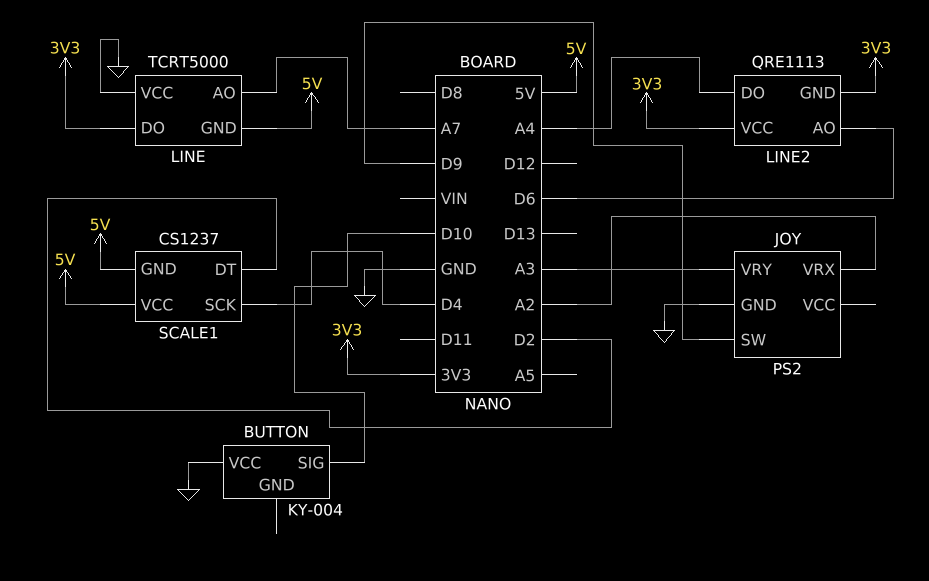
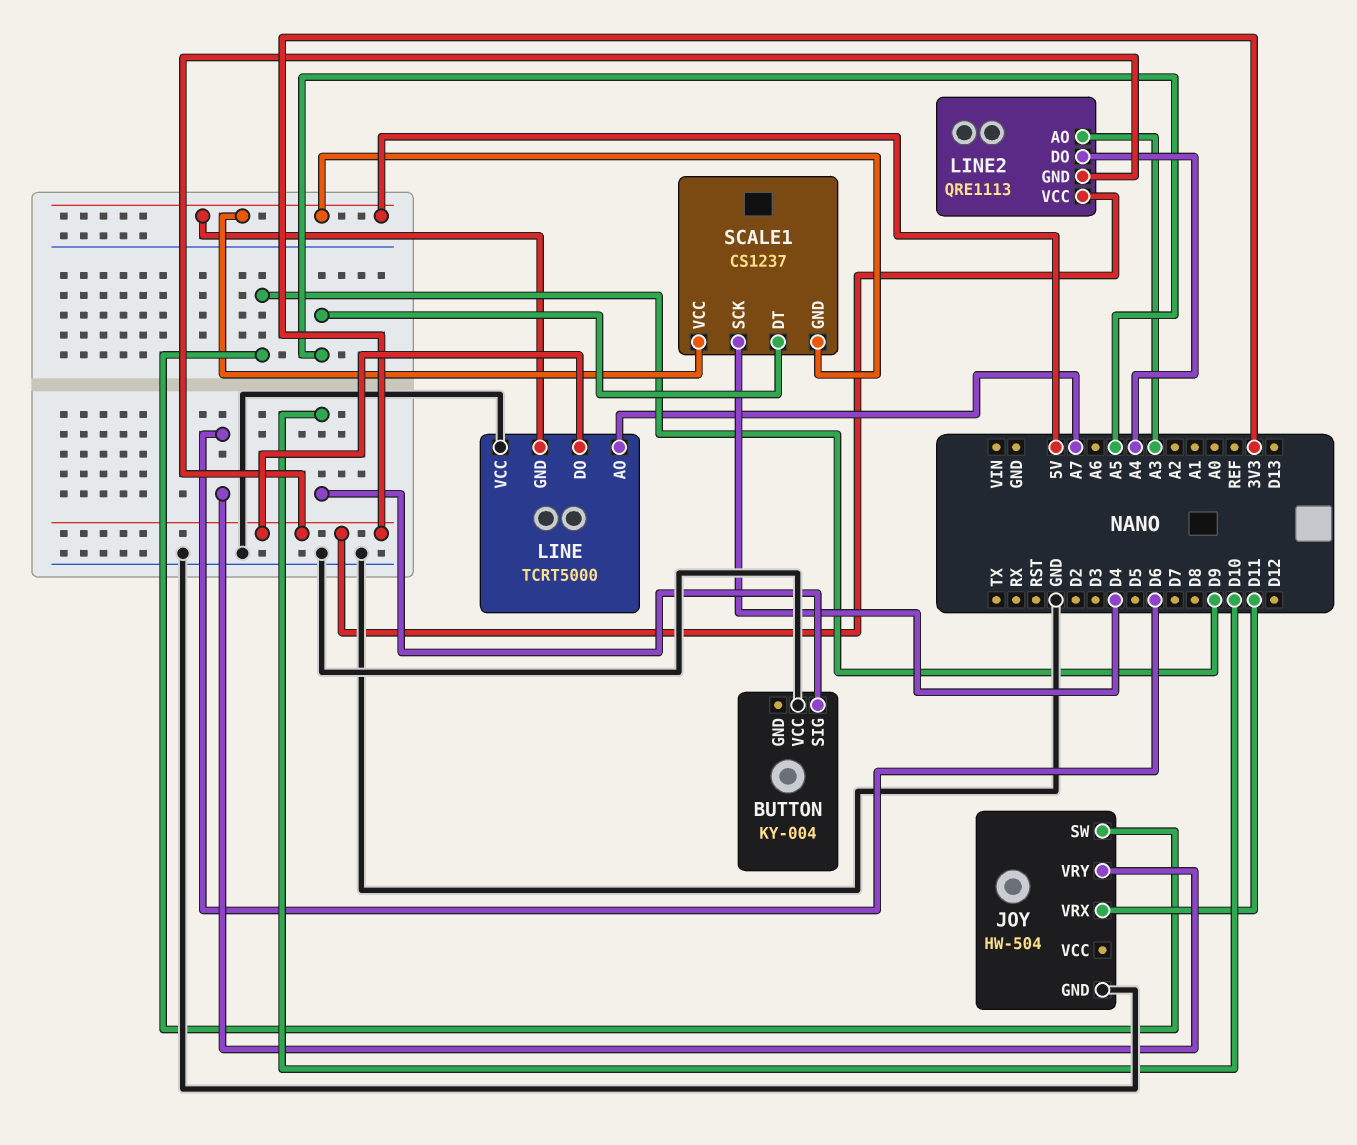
JOY: PS2 -> HW-504
JOY pin VRX: A2 -> D11
JOY pin VRY: A3 -> D6
LINE2 pin AO: D6 -> A3
SCALE1 pin DT: D2 -> A5

